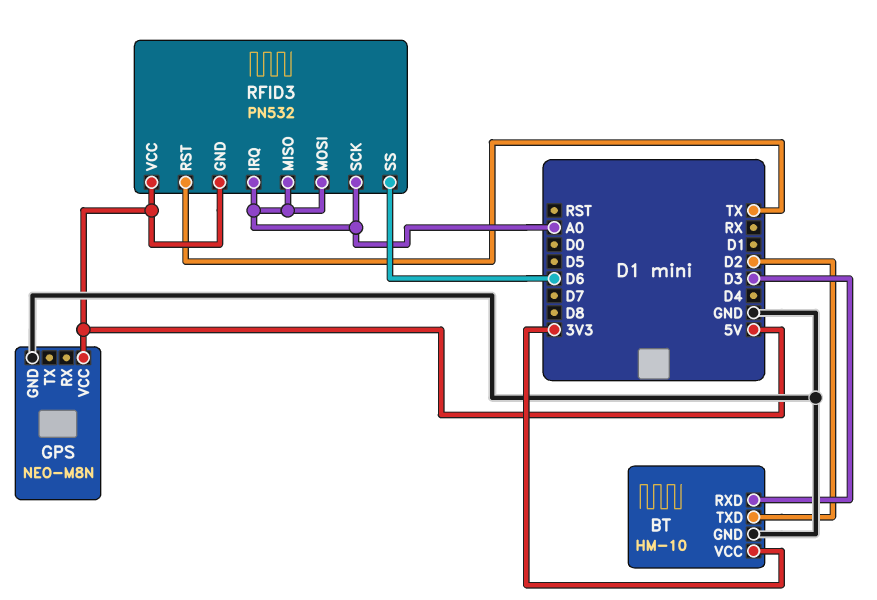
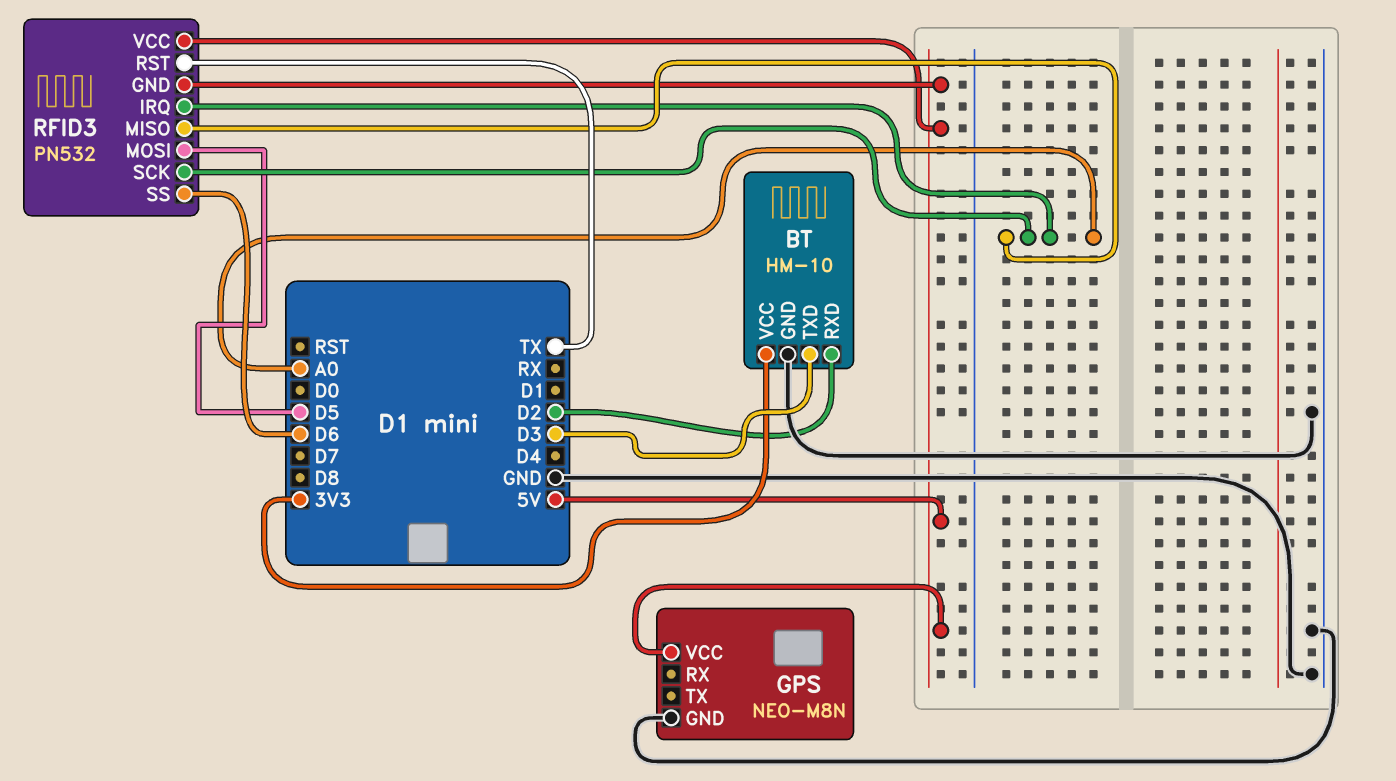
BT pin RXD: D3 -> D2
BT pin TXD: D2 -> D3
RFID3 pin MOSI: A0 -> D5

